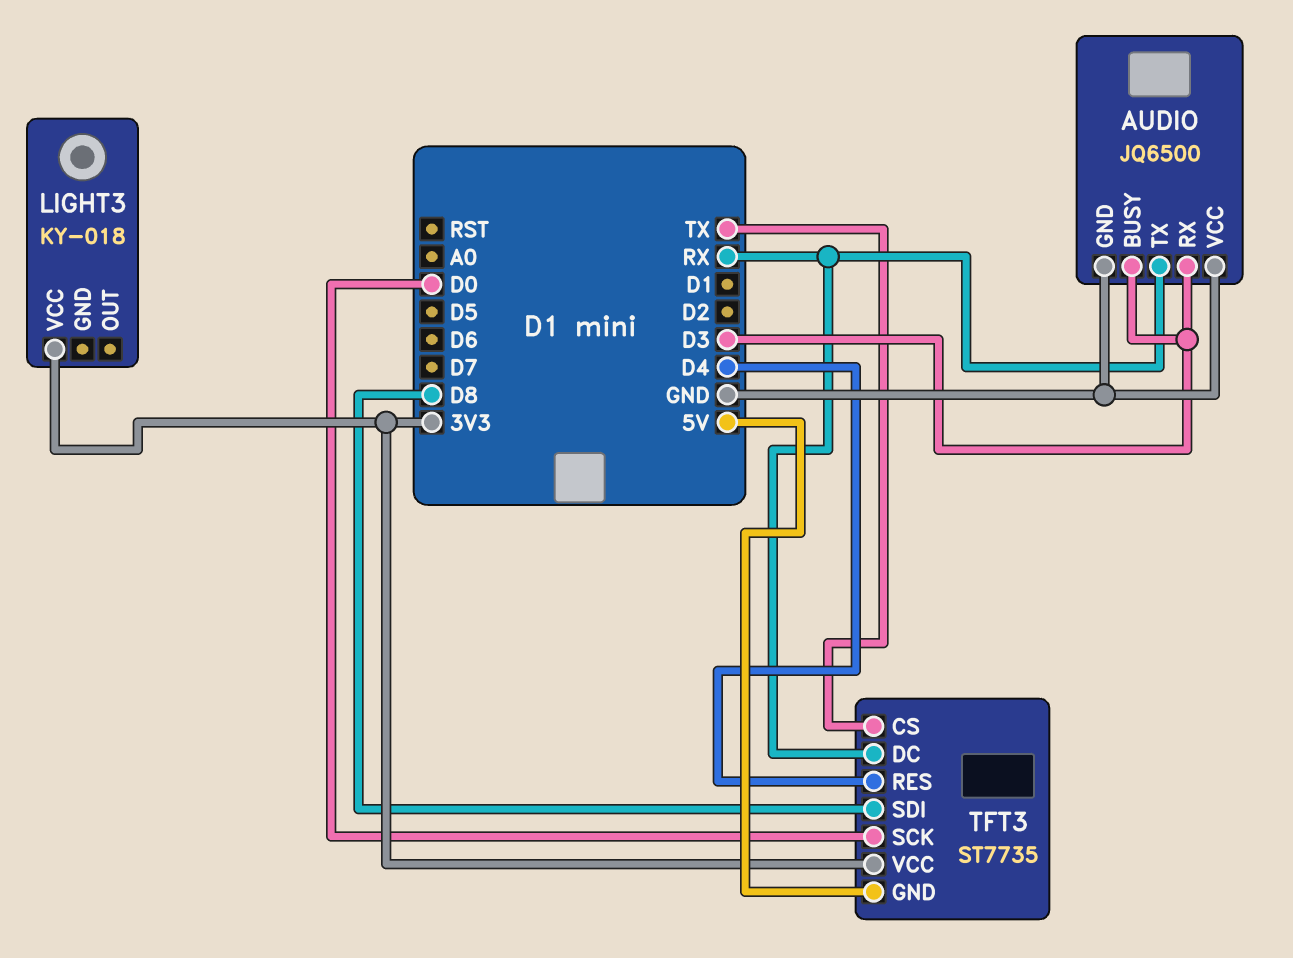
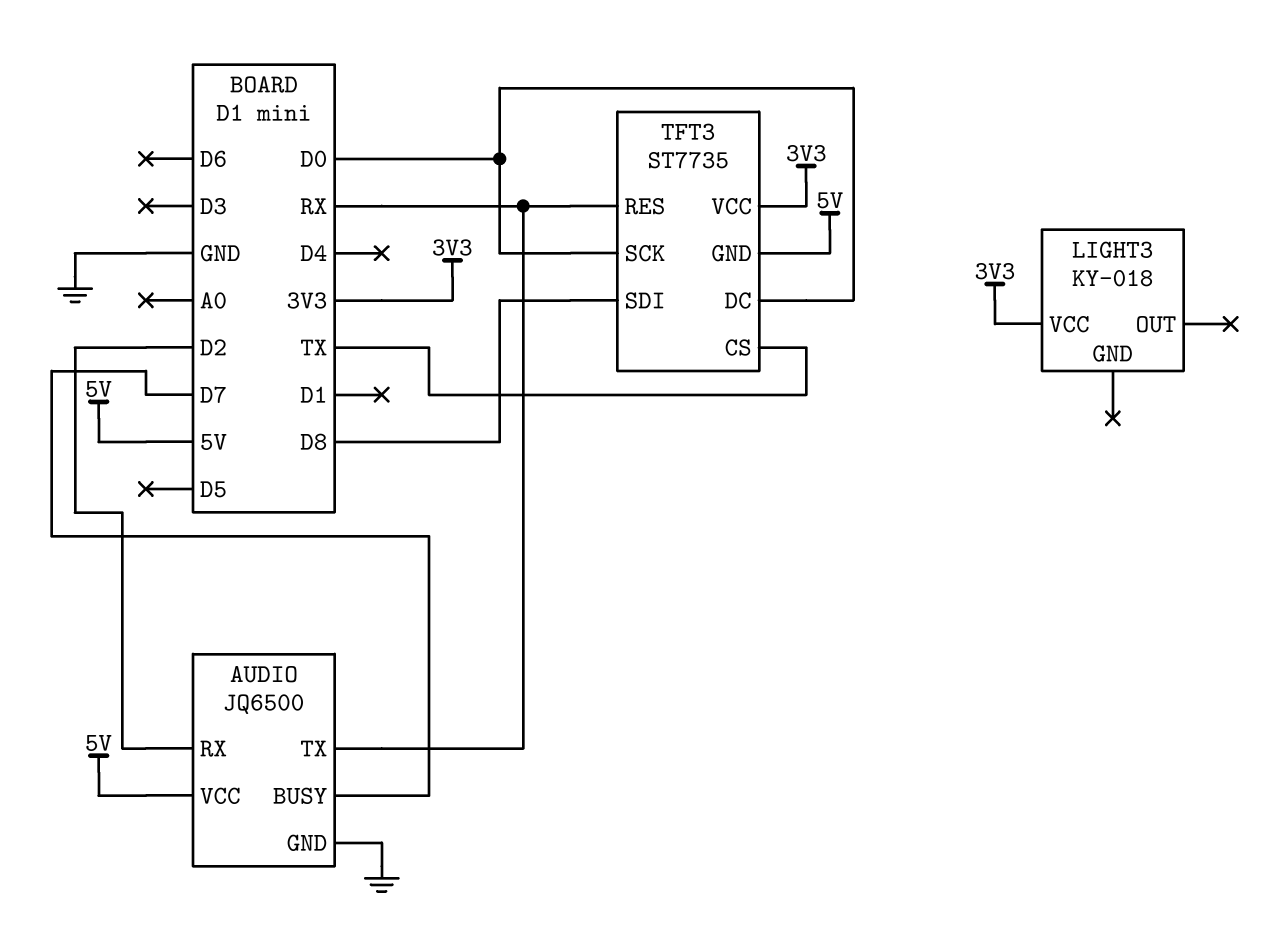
AUDIO pin BUSY: D3 -> D7
AUDIO pin RX: D3 -> D2
AUDIO pin VCC: GND -> 5V
TFT3 pin DC: RX -> D0
TFT3 pin RES: D4 -> RX

